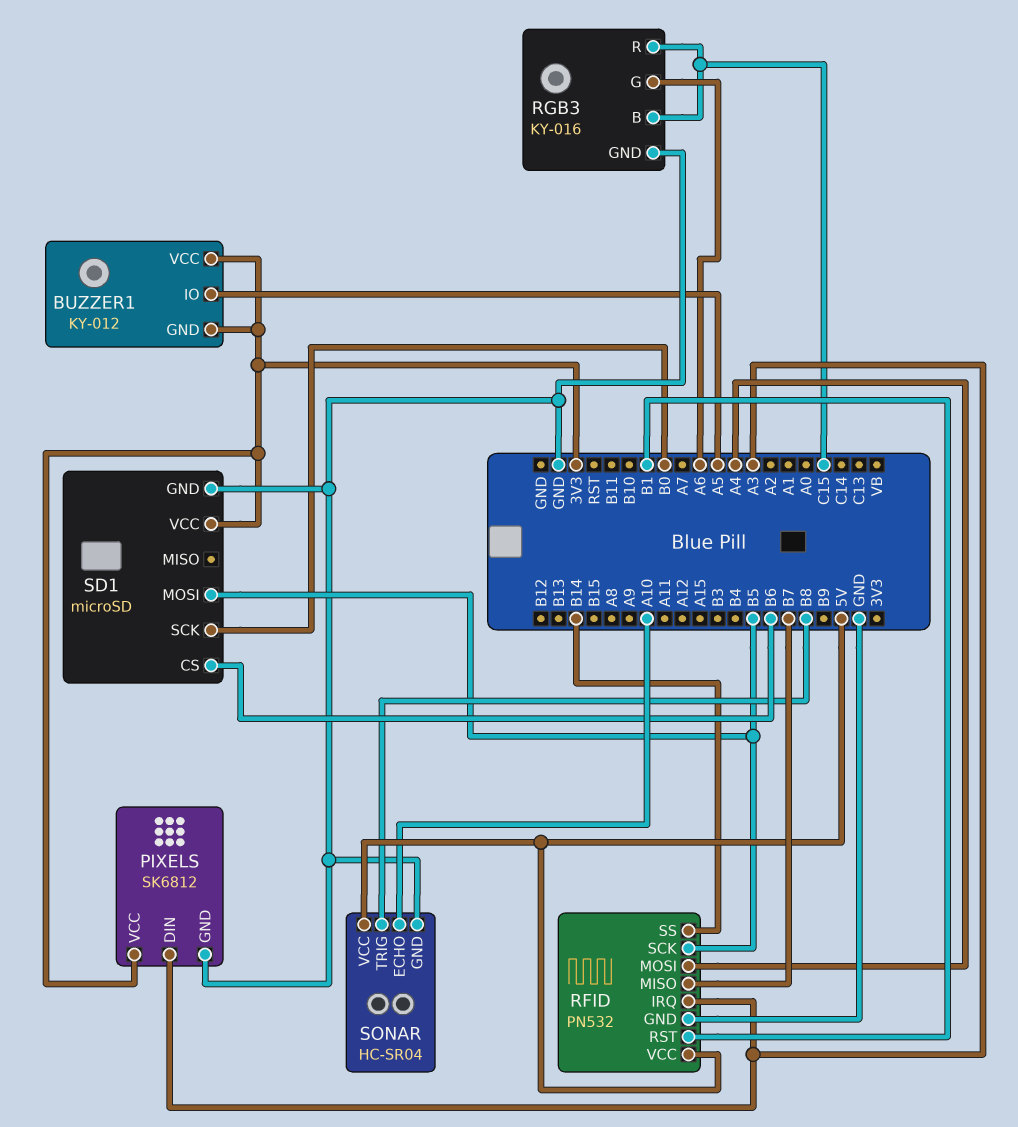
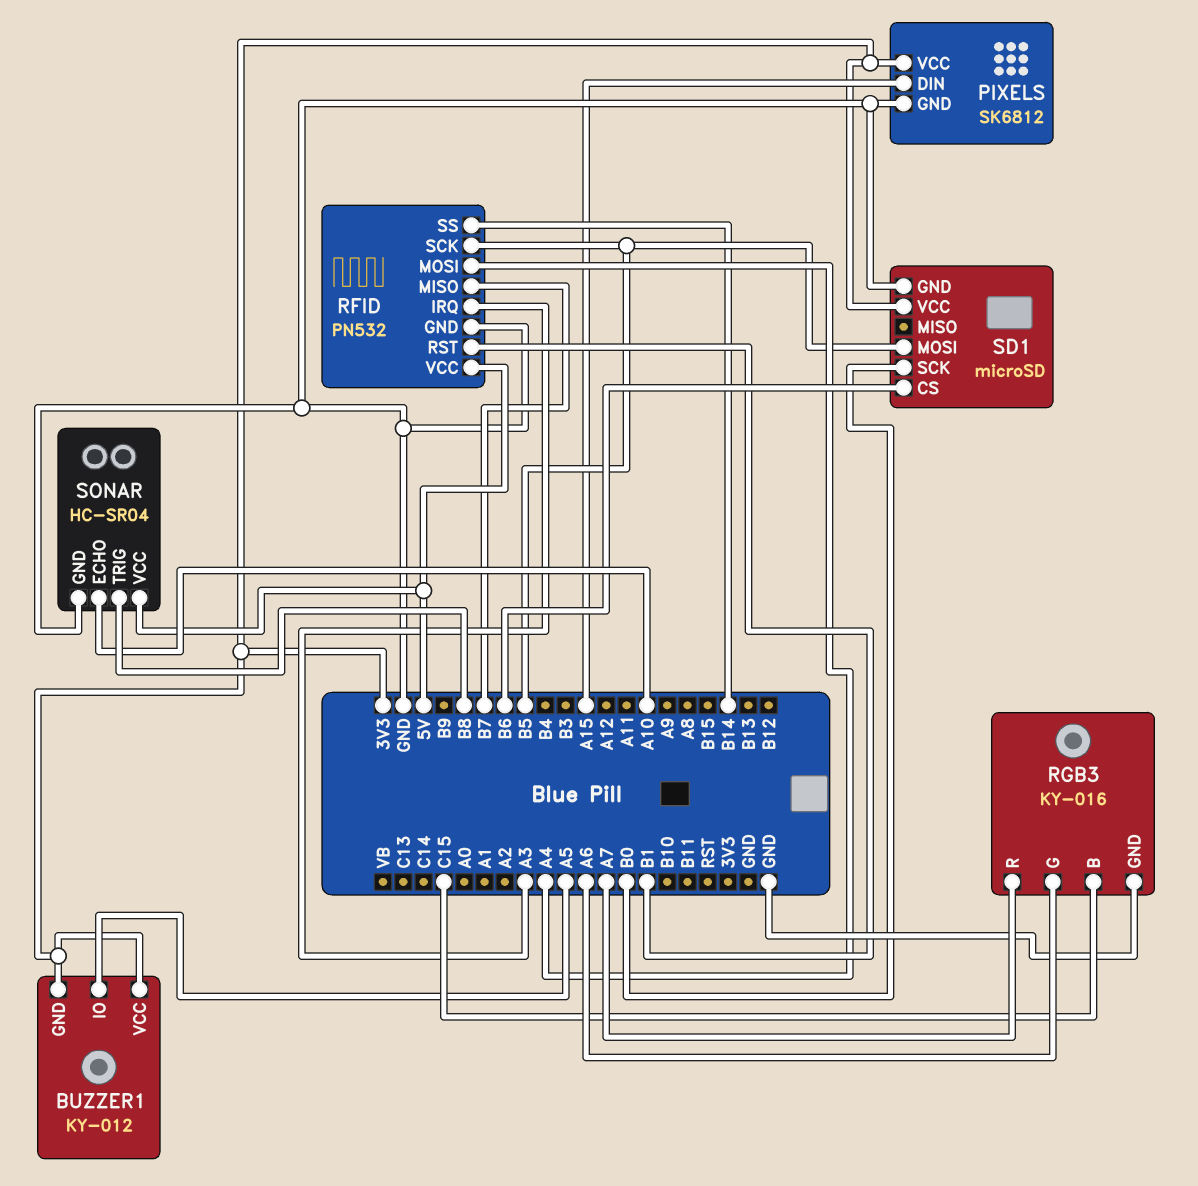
PIXELS pin DIN: A3 -> A15
RGB3 pin R: C15 -> A7

